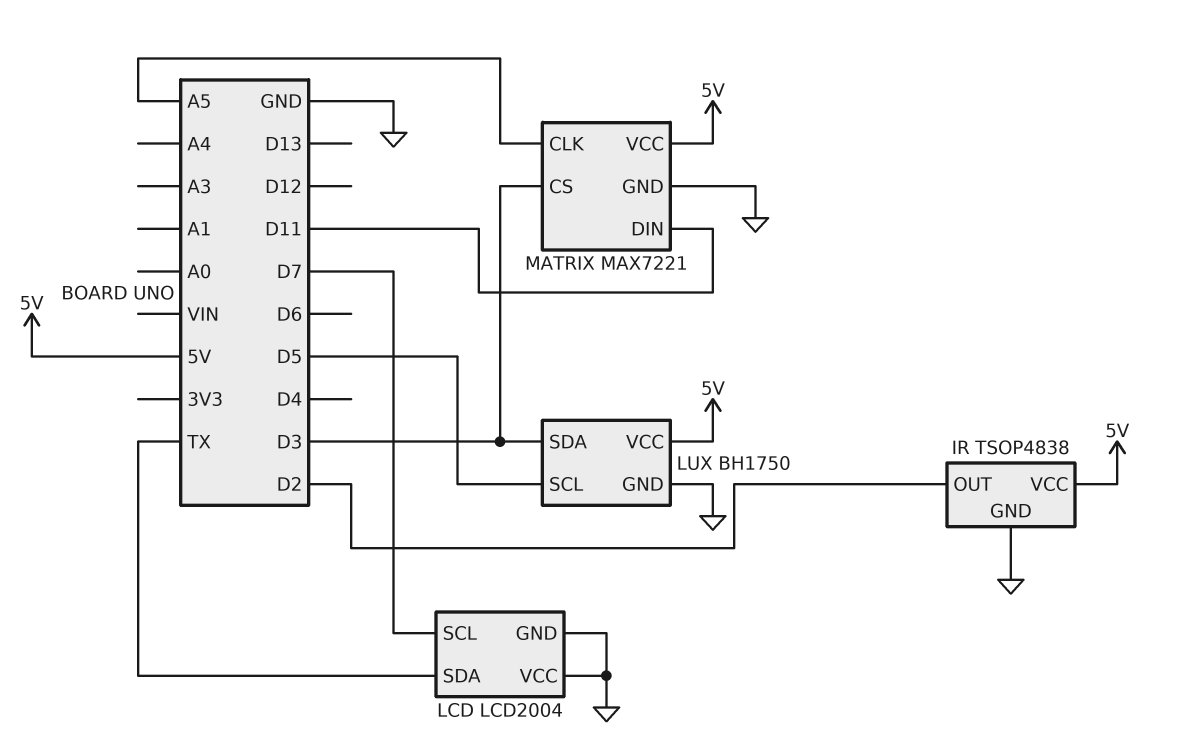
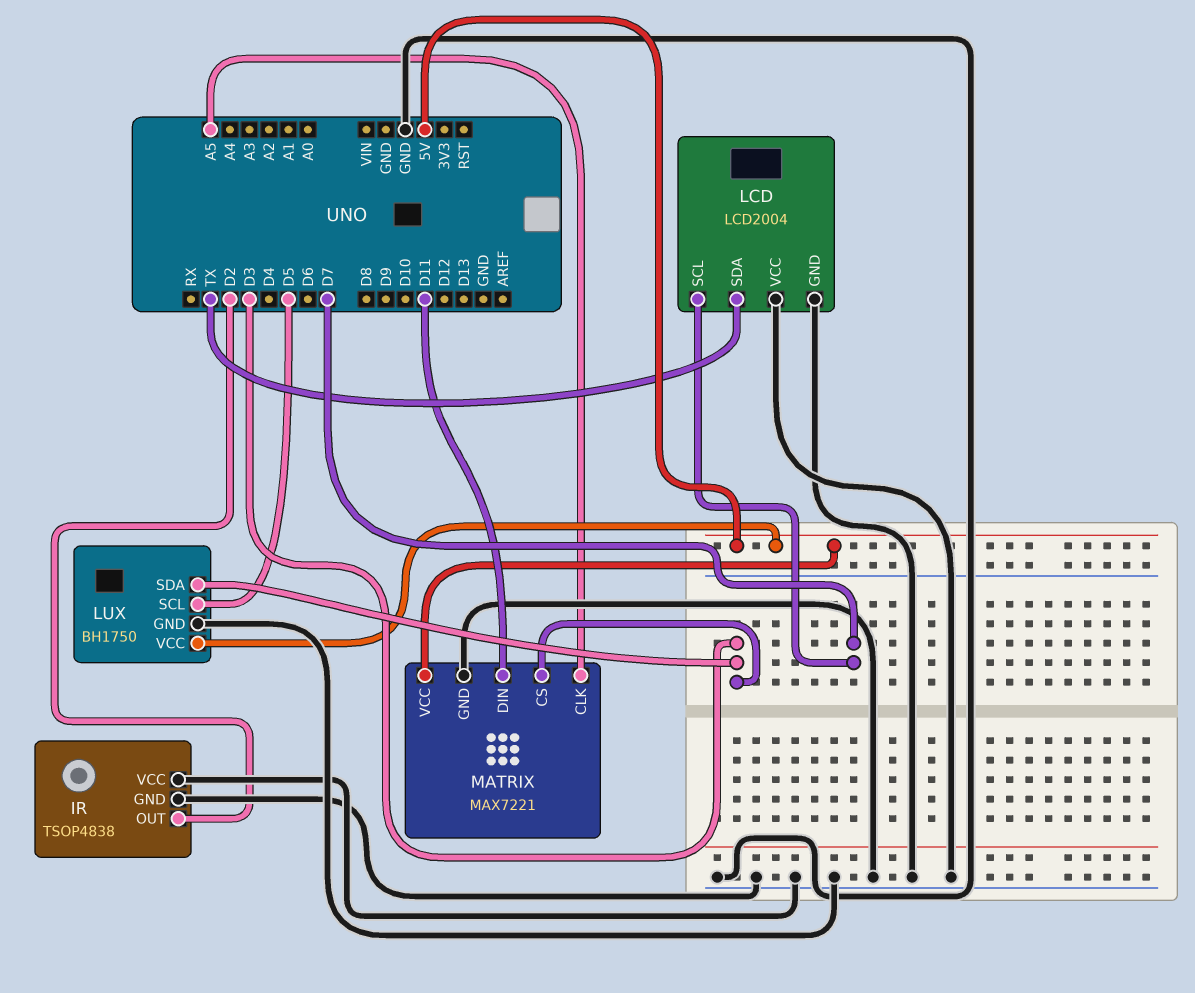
IR pin VCC: 5V -> GND

